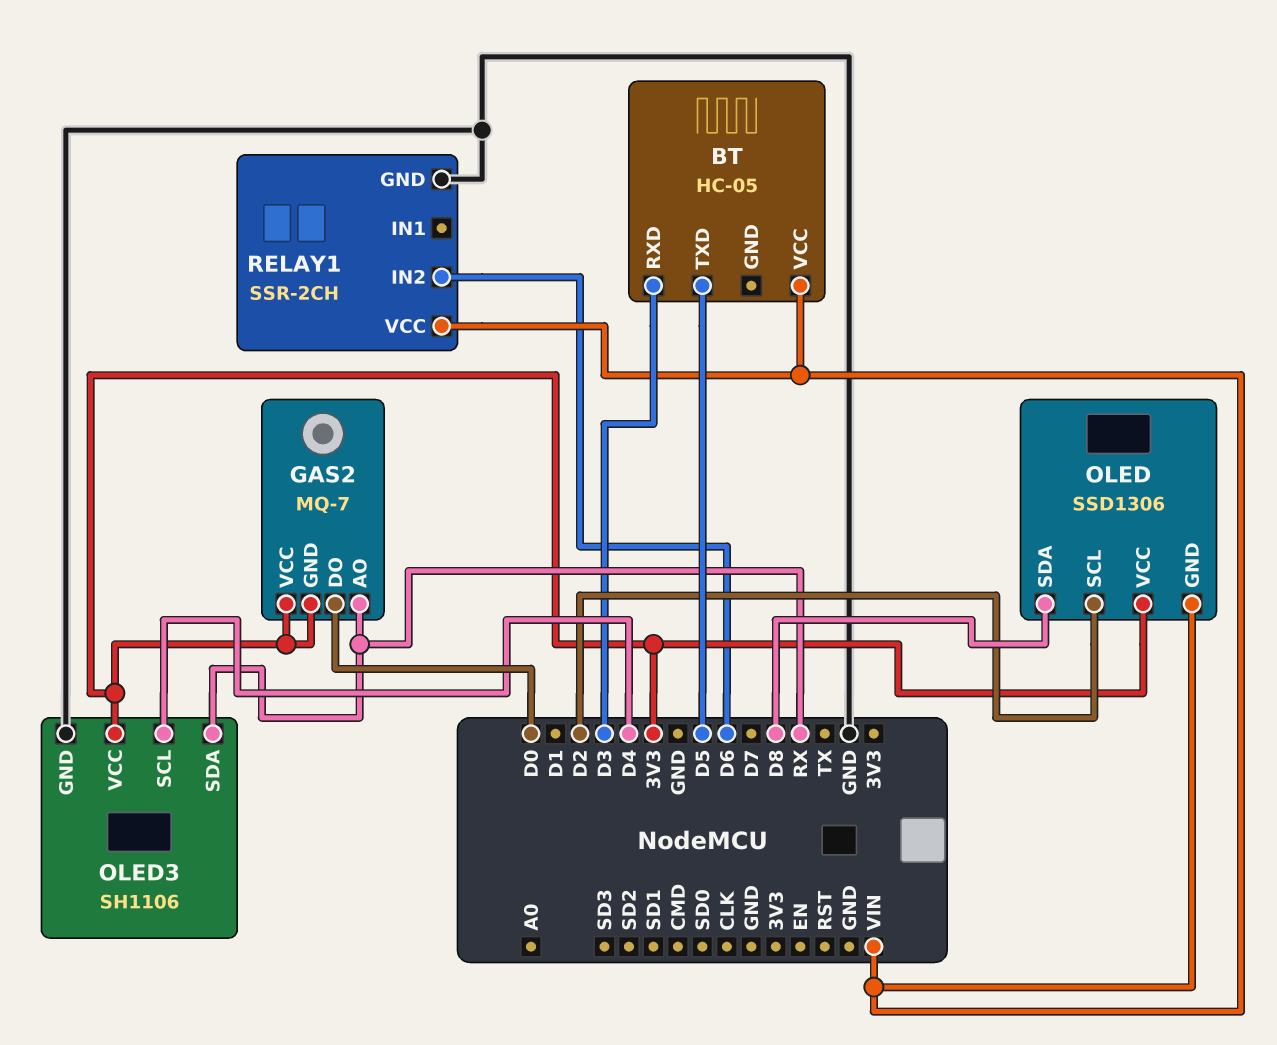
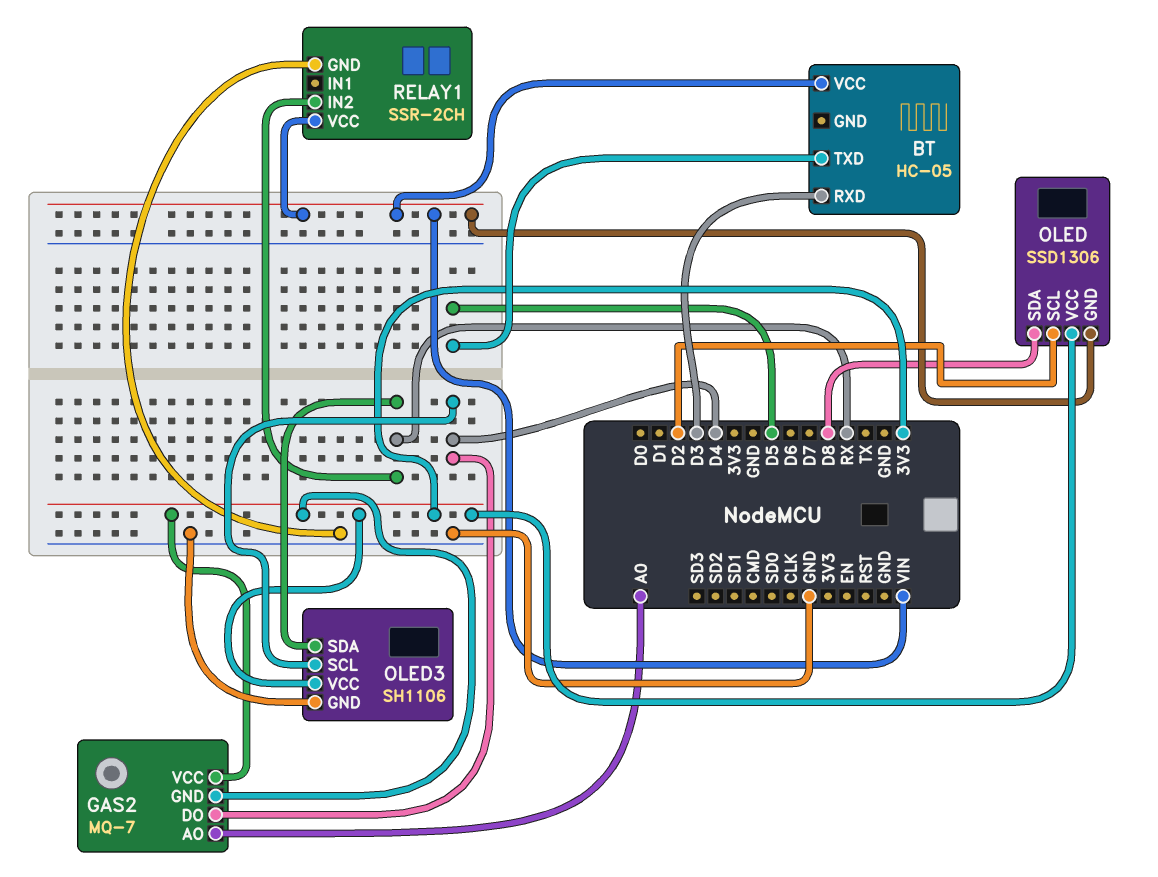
GAS2 pin AO: RX -> A0
GAS2 pin DO: D0 -> D4
RELAY1 pin IN2: D6 -> RX

